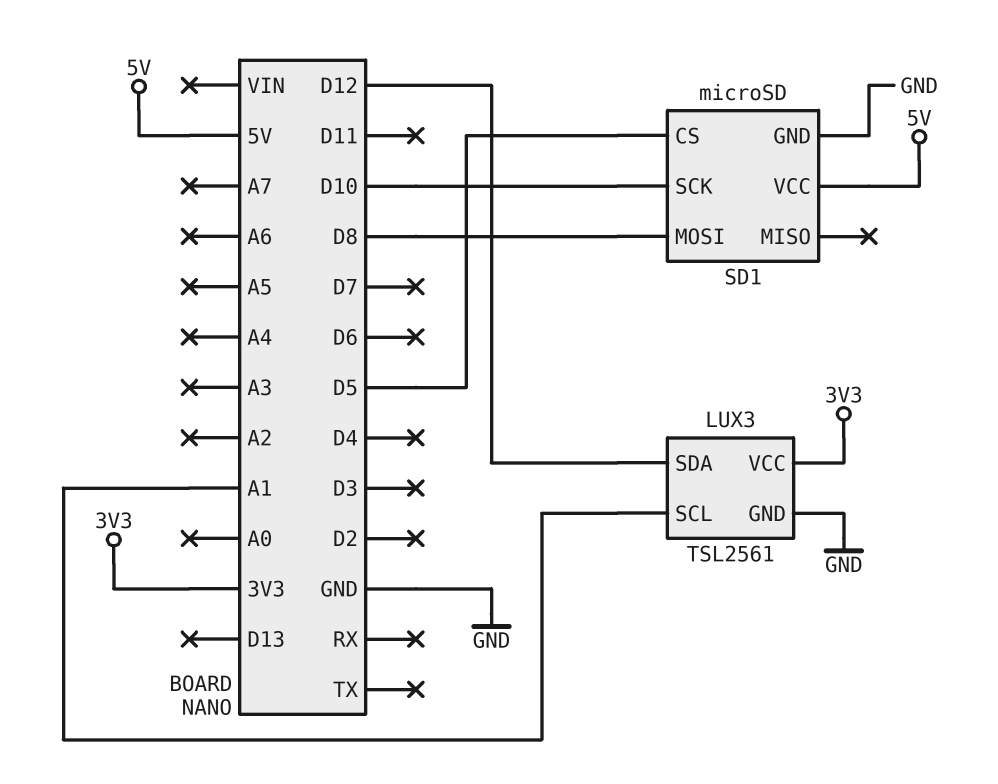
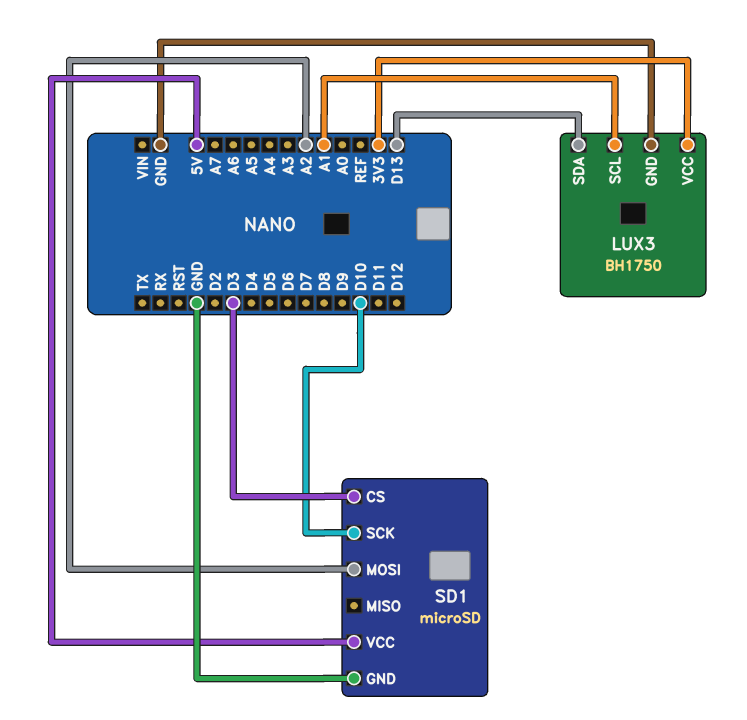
LUX3: TSL2561 -> BH1750
LUX3 pin SDA: D12 -> D13
SD1 pin CS: D5 -> D3
SD1 pin MOSI: D8 -> A2

